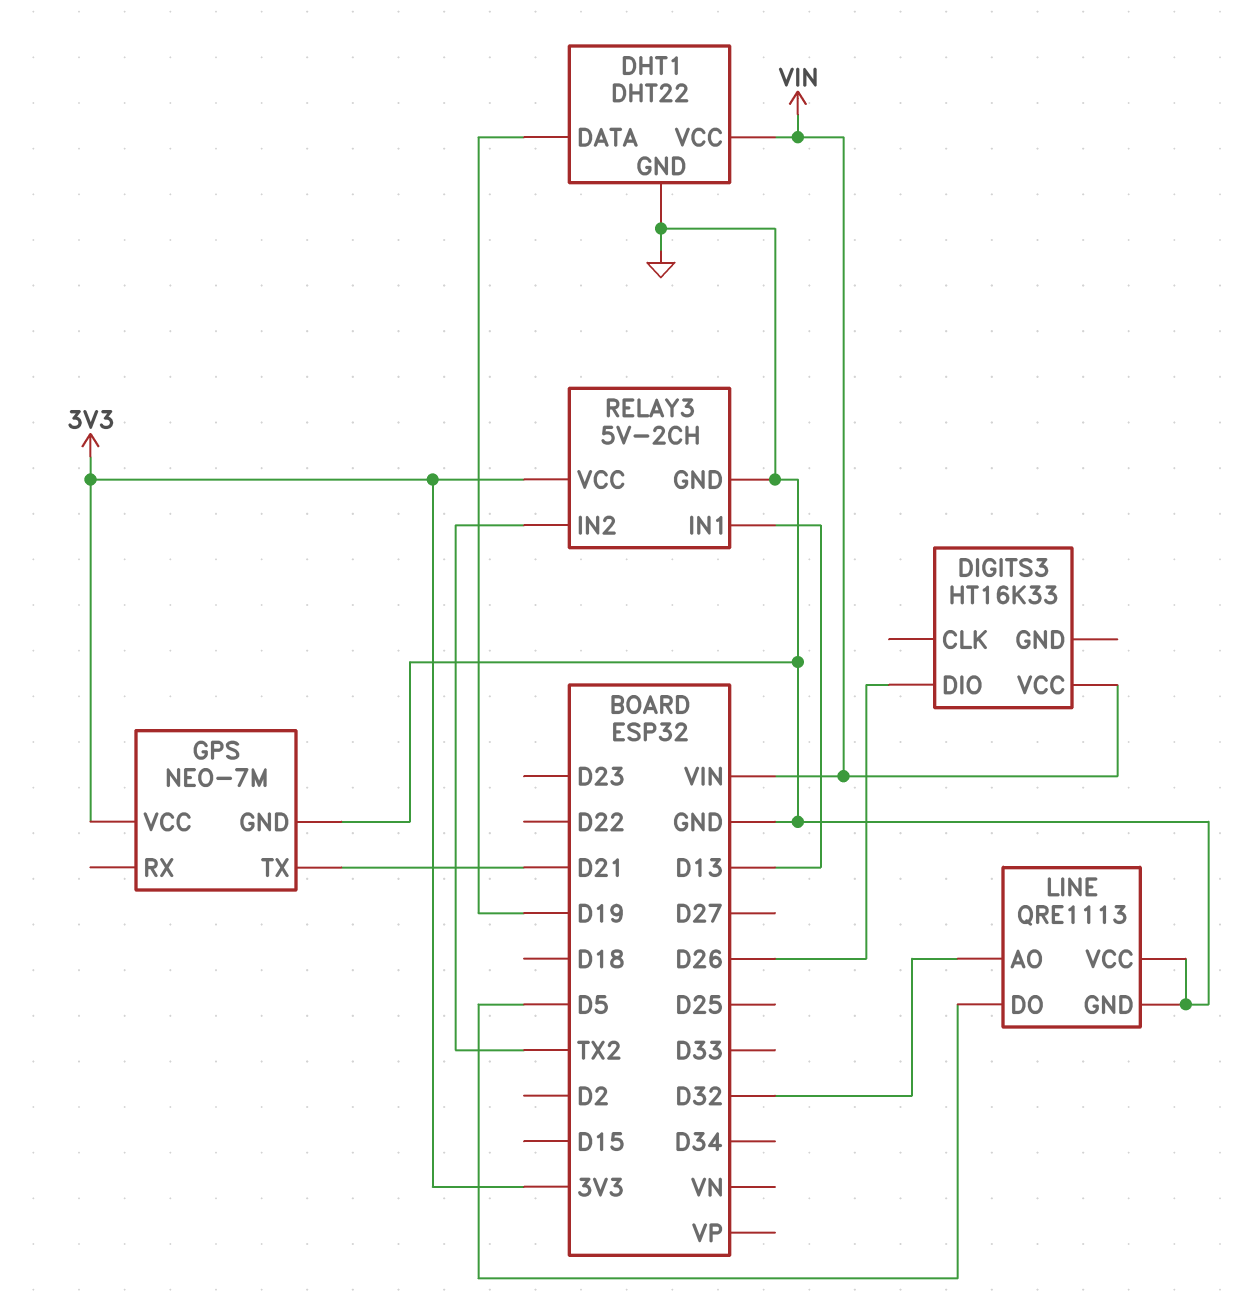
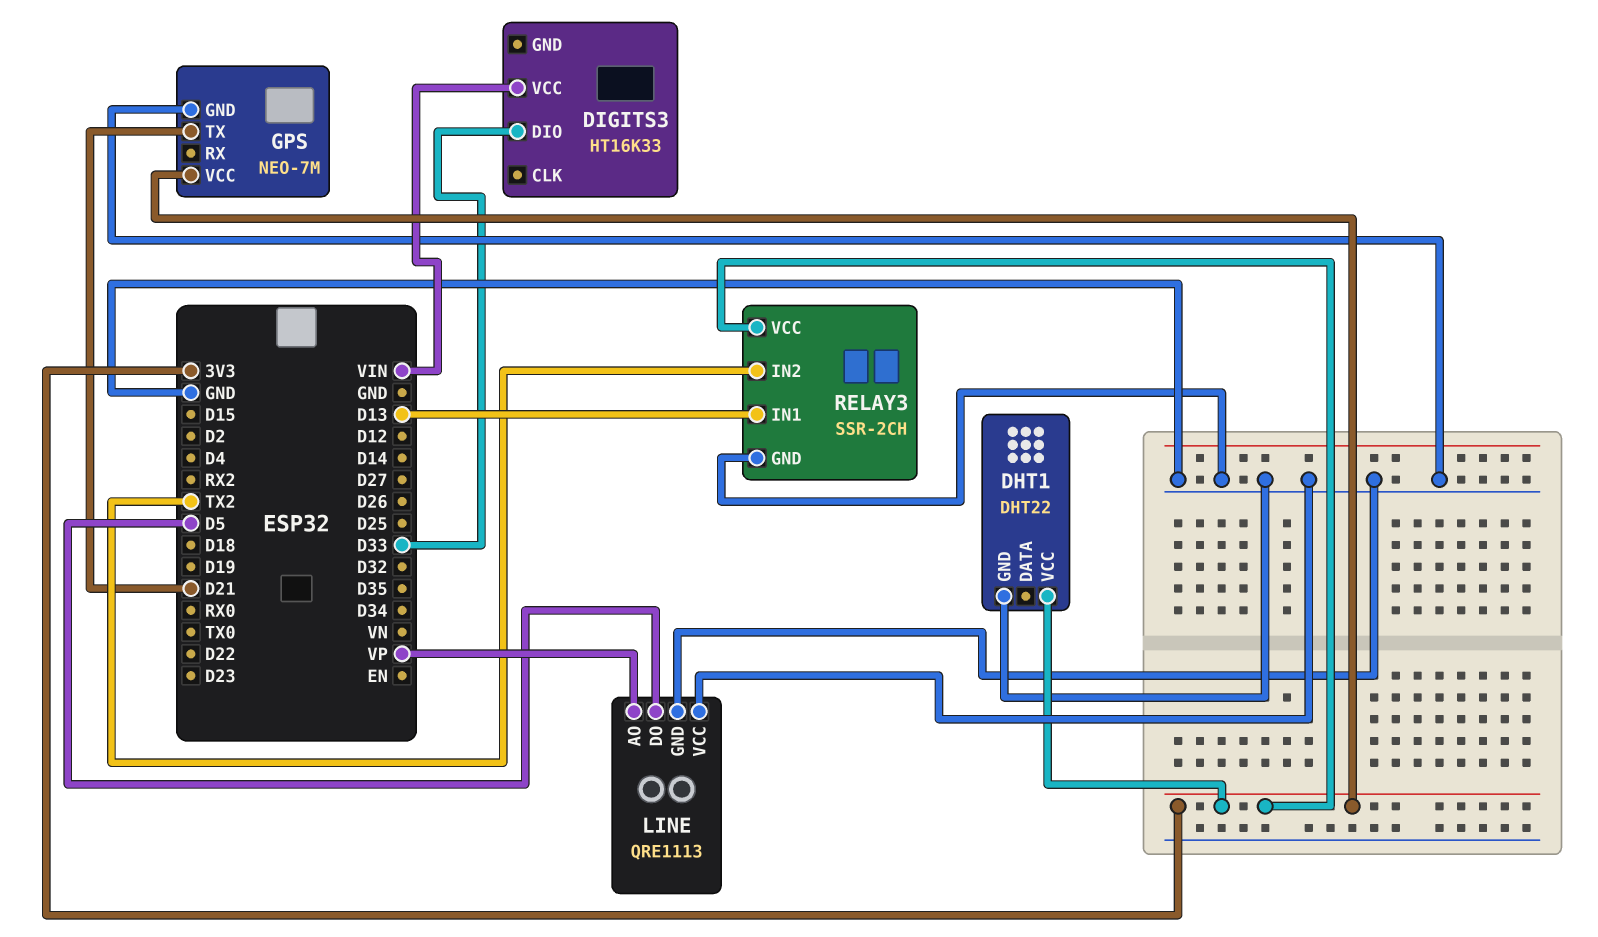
DHT1 pin DATA: D19 -> none
DHT1 pin VCC: VIN -> 3V3
DIGITS3 pin DIO: D26 -> D33
LINE pin AO: D32 -> VP
RELAY3: 5V-2CH -> SSR-2CH

